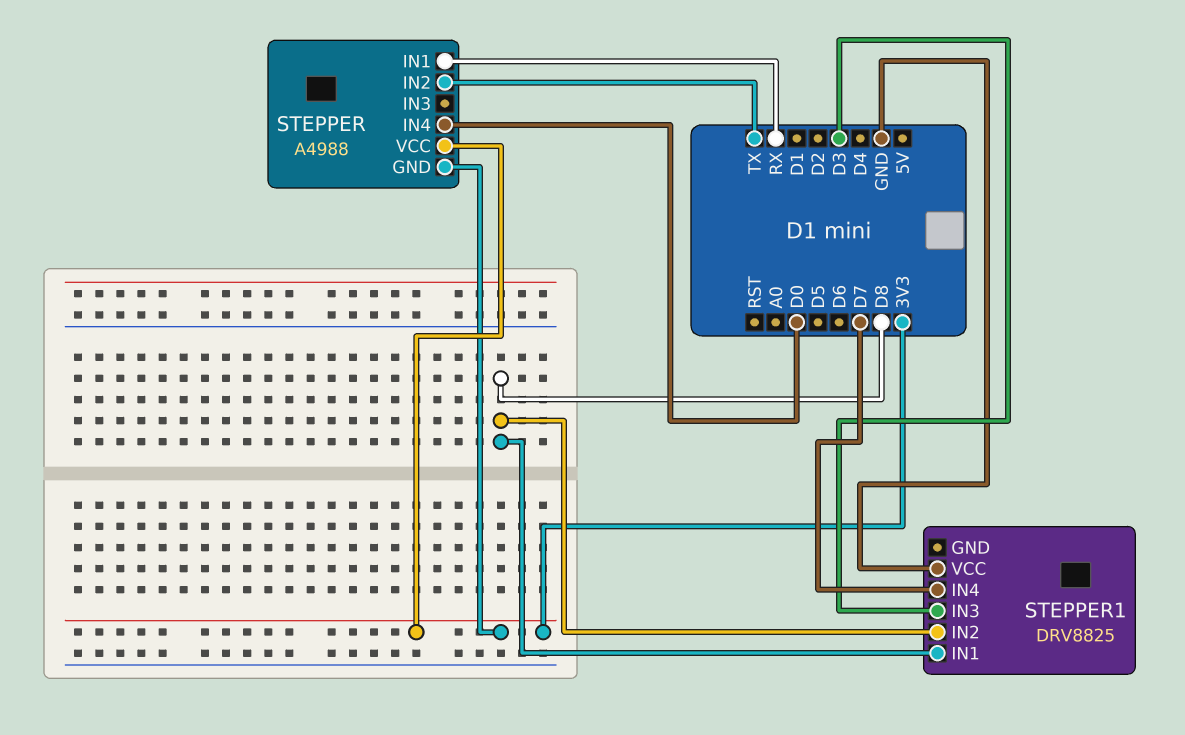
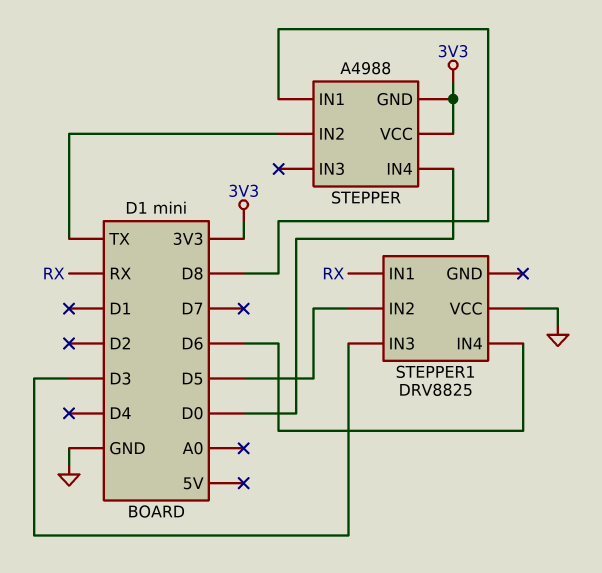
STEPPER pin IN1: RX -> D8
STEPPER1 pin IN1: D8 -> RX
STEPPER1 pin IN2: D8 -> D5
STEPPER1 pin IN4: D7 -> D6

